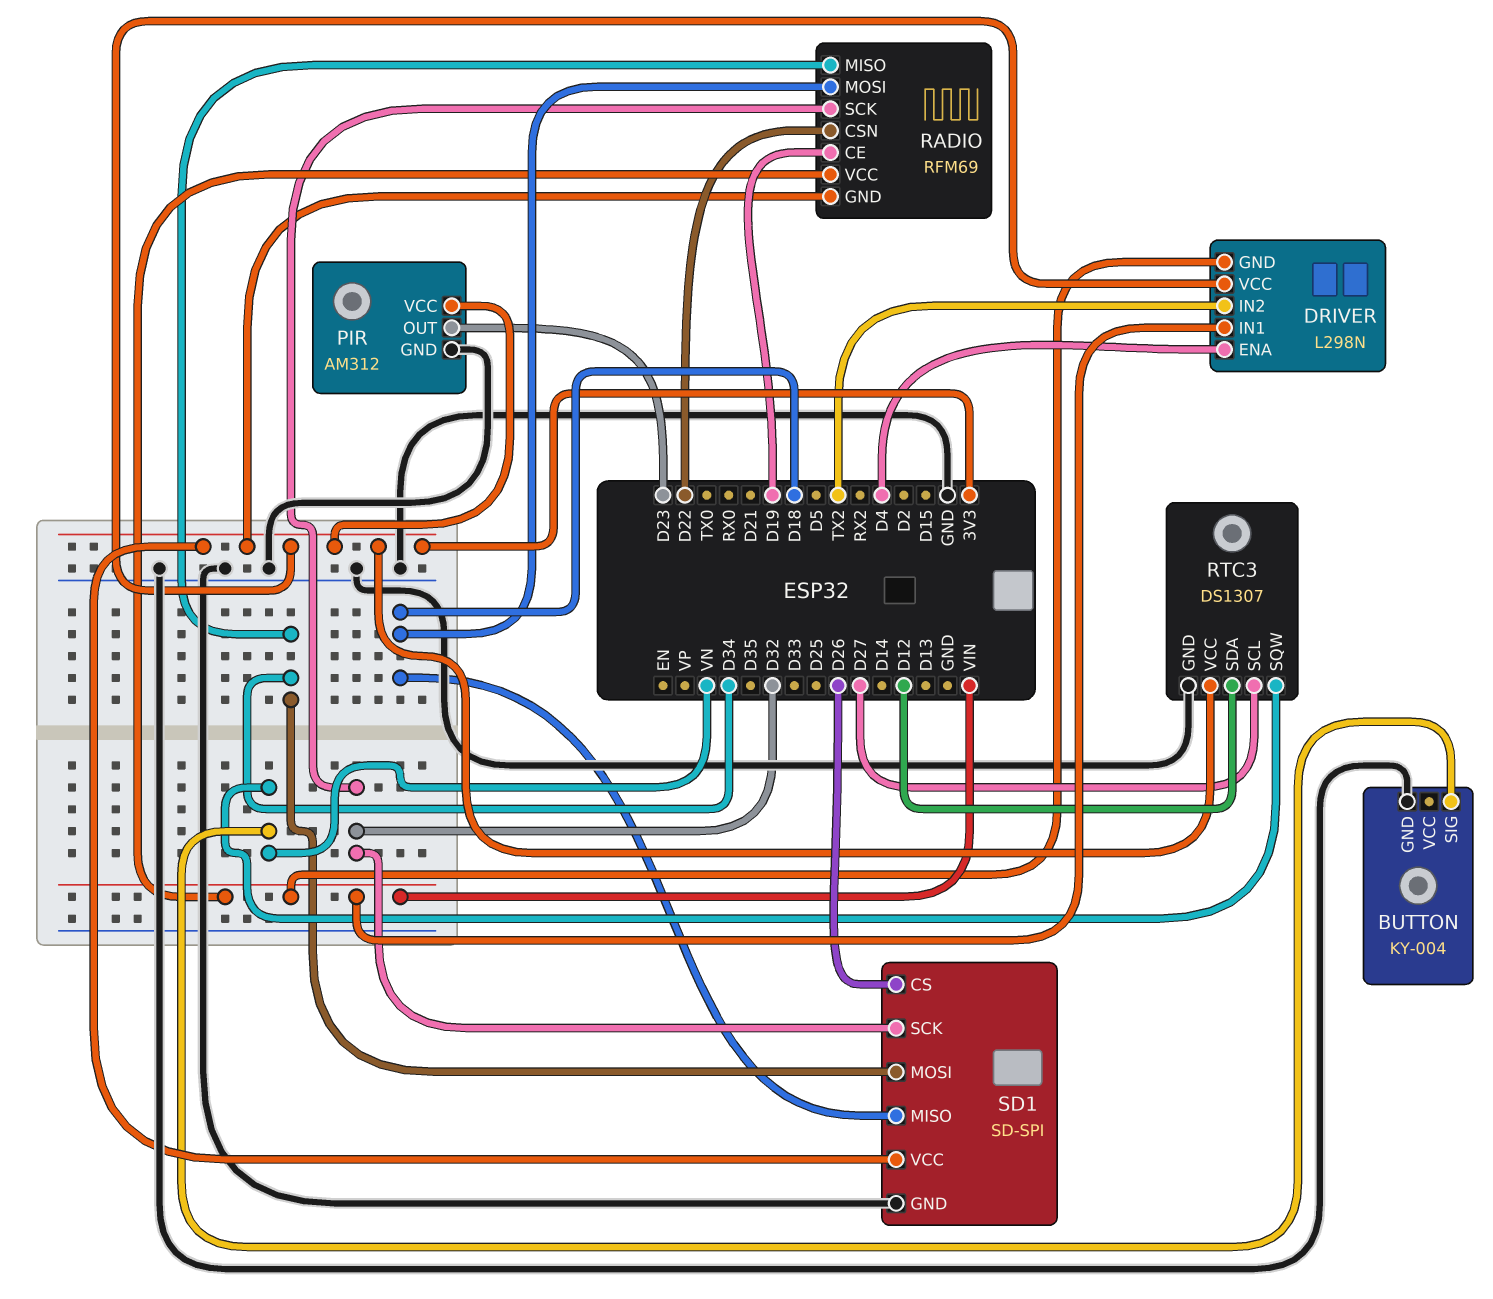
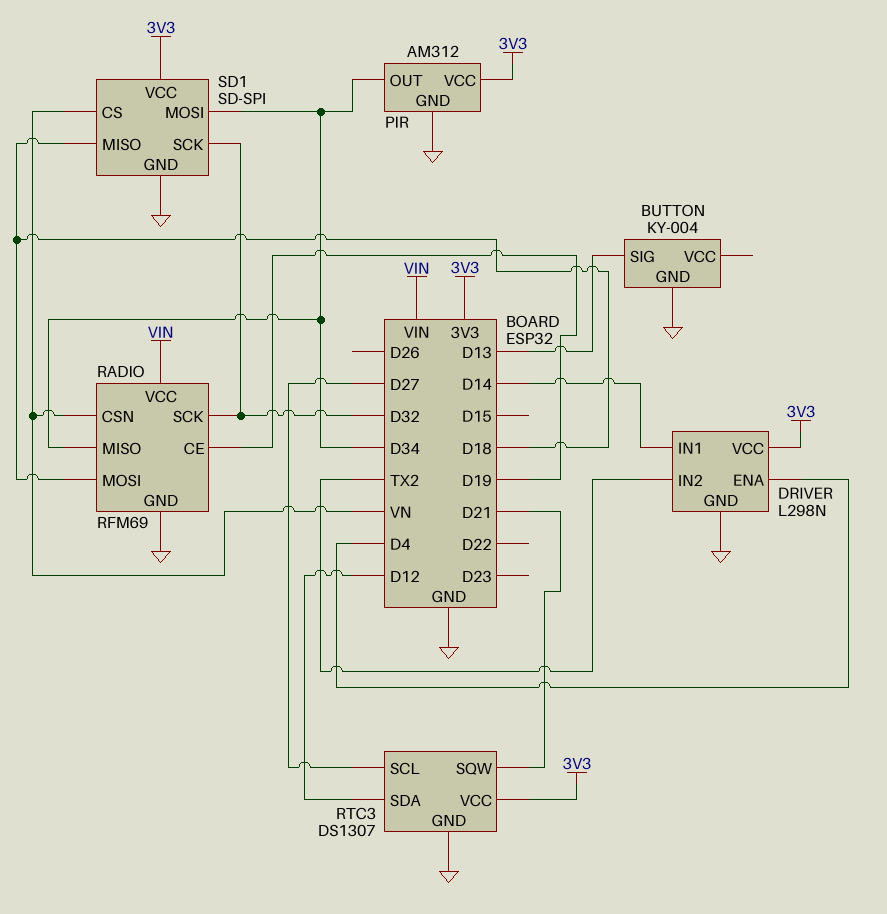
BUTTON pin SIG: VN -> D13
DRIVER pin GND: VIN -> GND
DRIVER pin IN1: VIN -> D14
PIR pin OUT: D23 -> D34
RADIO pin CSN: D22 -> VN
RADIO pin GND: 3V3 -> GND
RTC3 pin SQW: VN -> D21
SD1 pin CS: D26 -> VN

